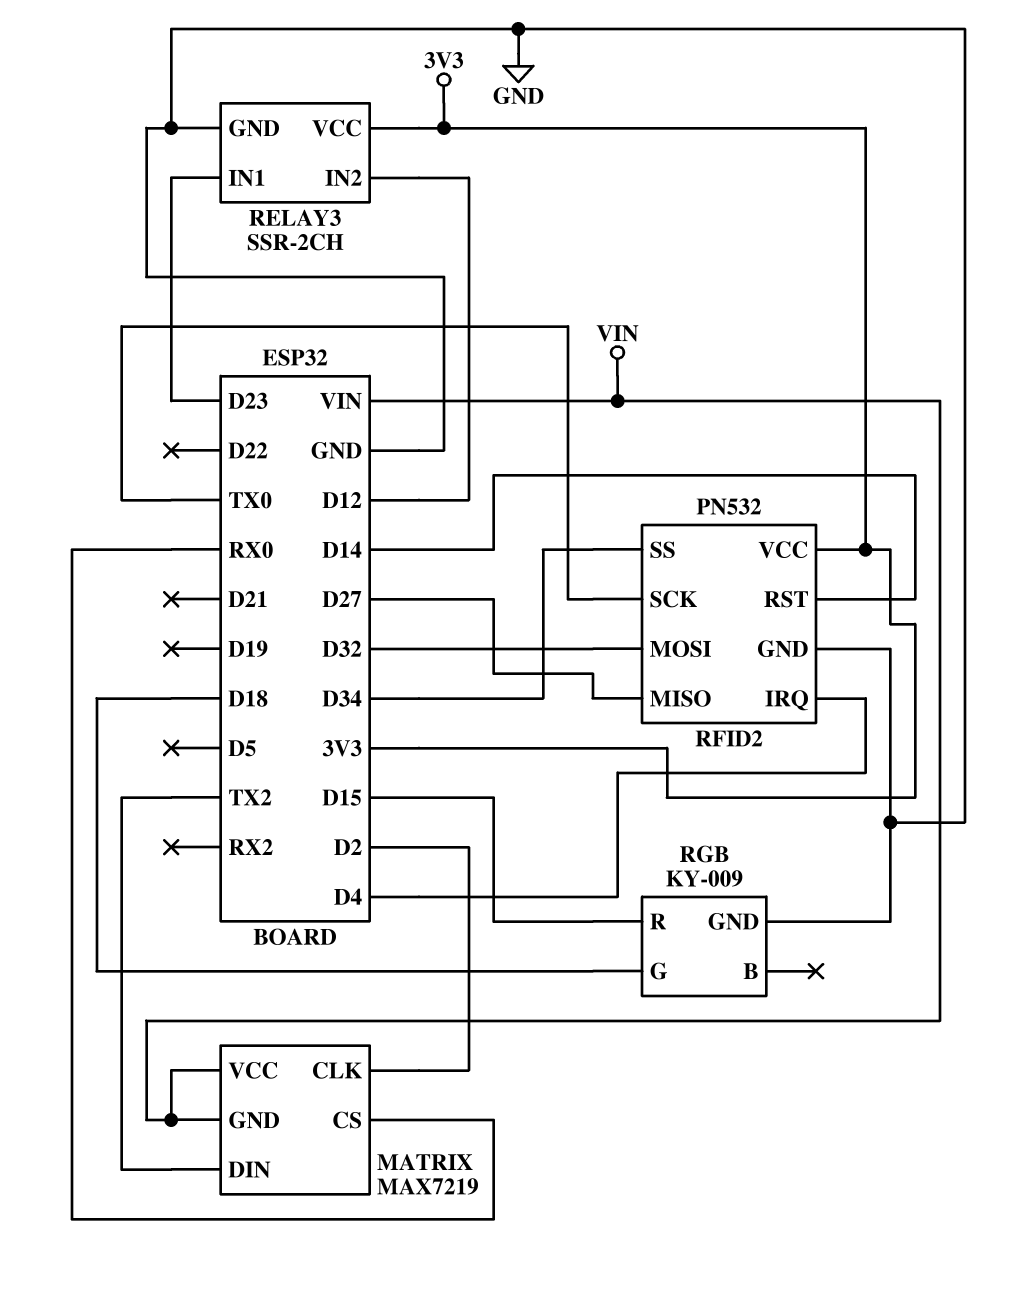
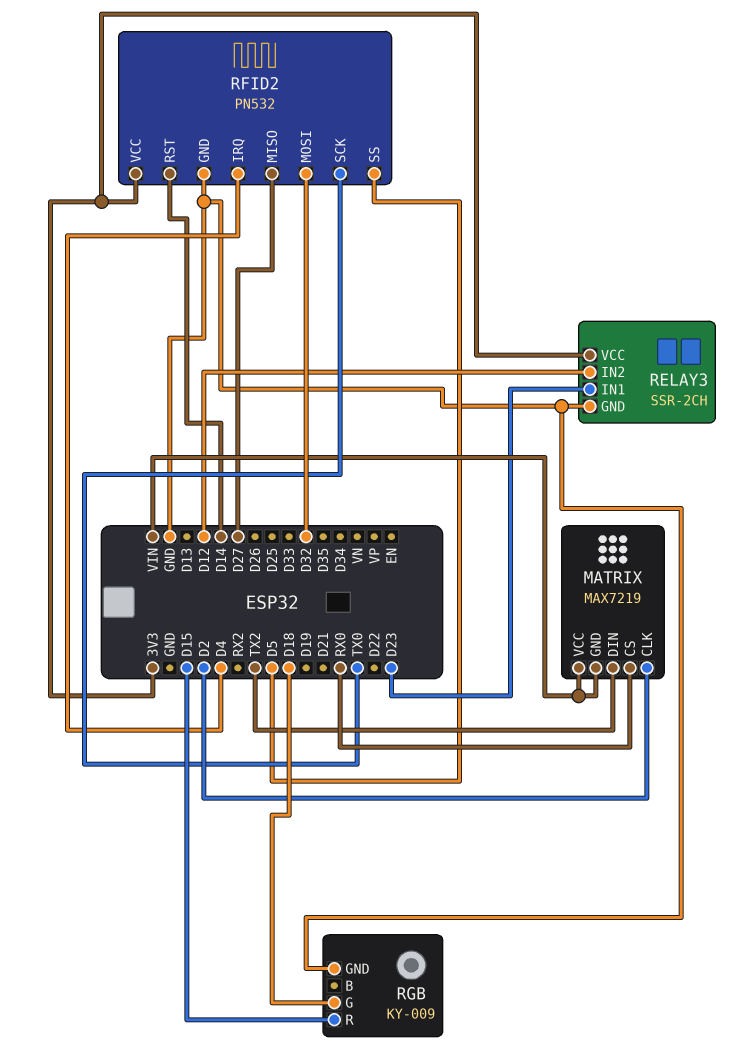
RFID2 pin SS: D34 -> D5

